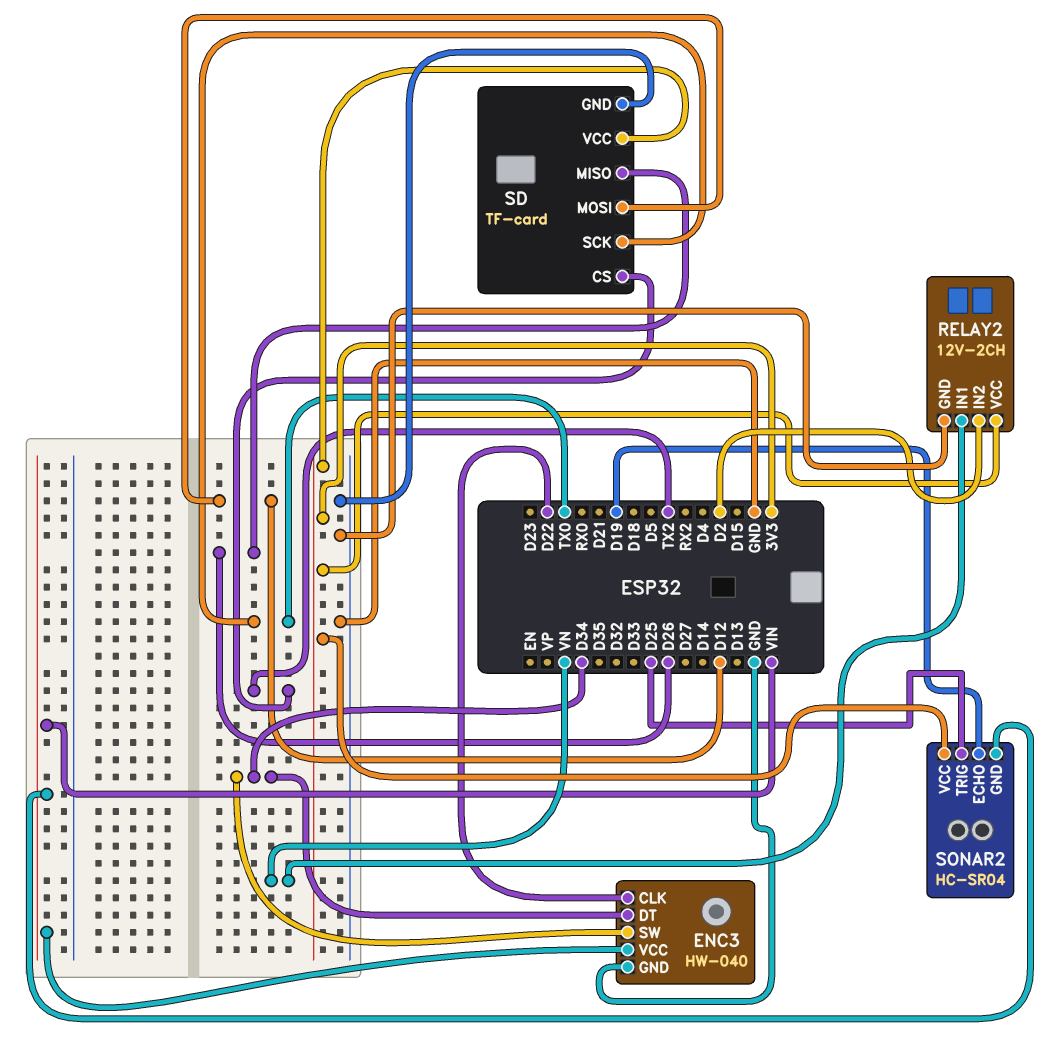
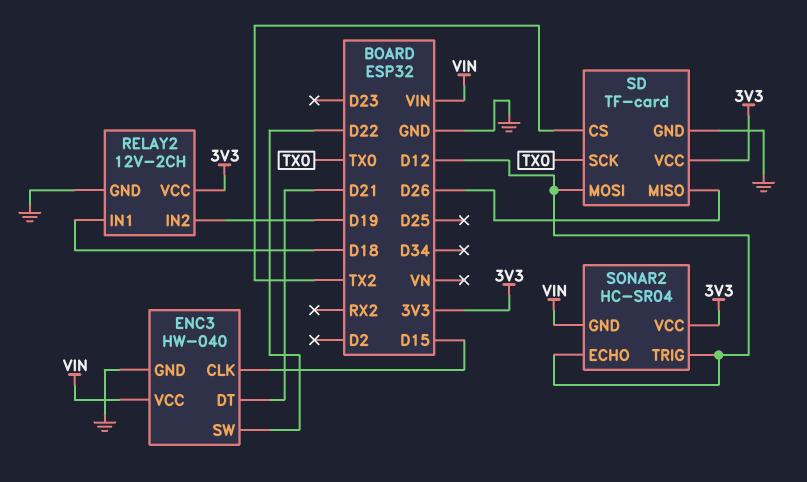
ENC3 pin CLK: D22 -> D15
ENC3 pin DT: D34 -> D21
ENC3 pin SW: D34 -> D22
RELAY2 pin IN1: VN -> D18
RELAY2 pin IN2: D2 -> D19
SONAR2 pin ECHO: D19 -> D12
SONAR2 pin TRIG: D25 -> D12

